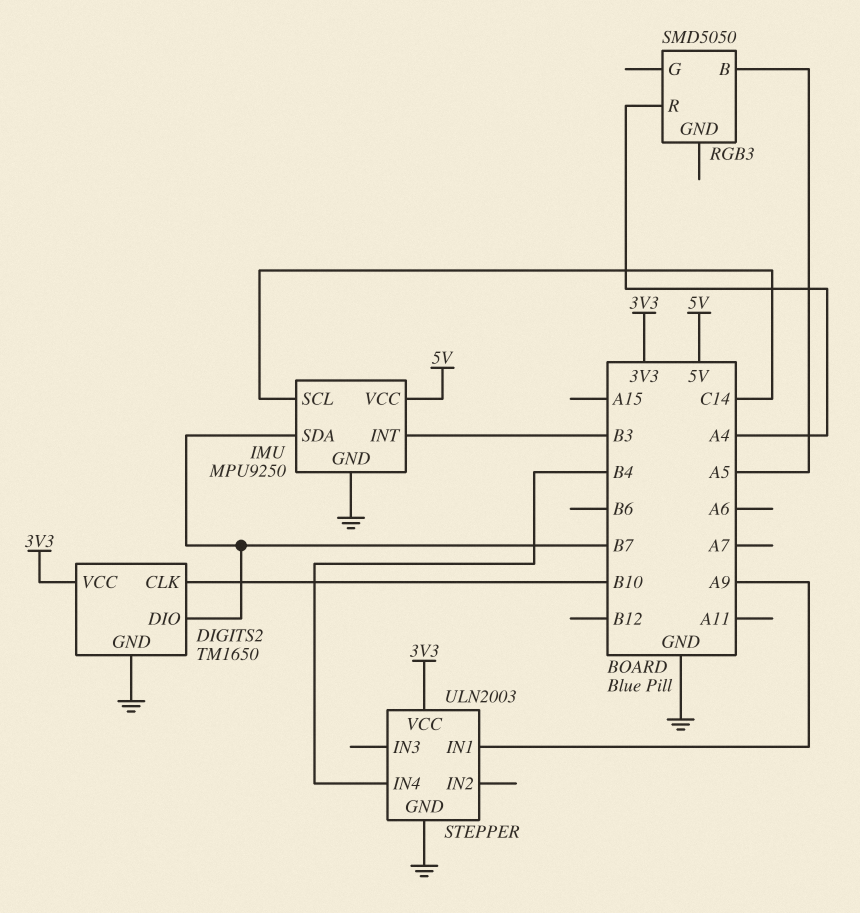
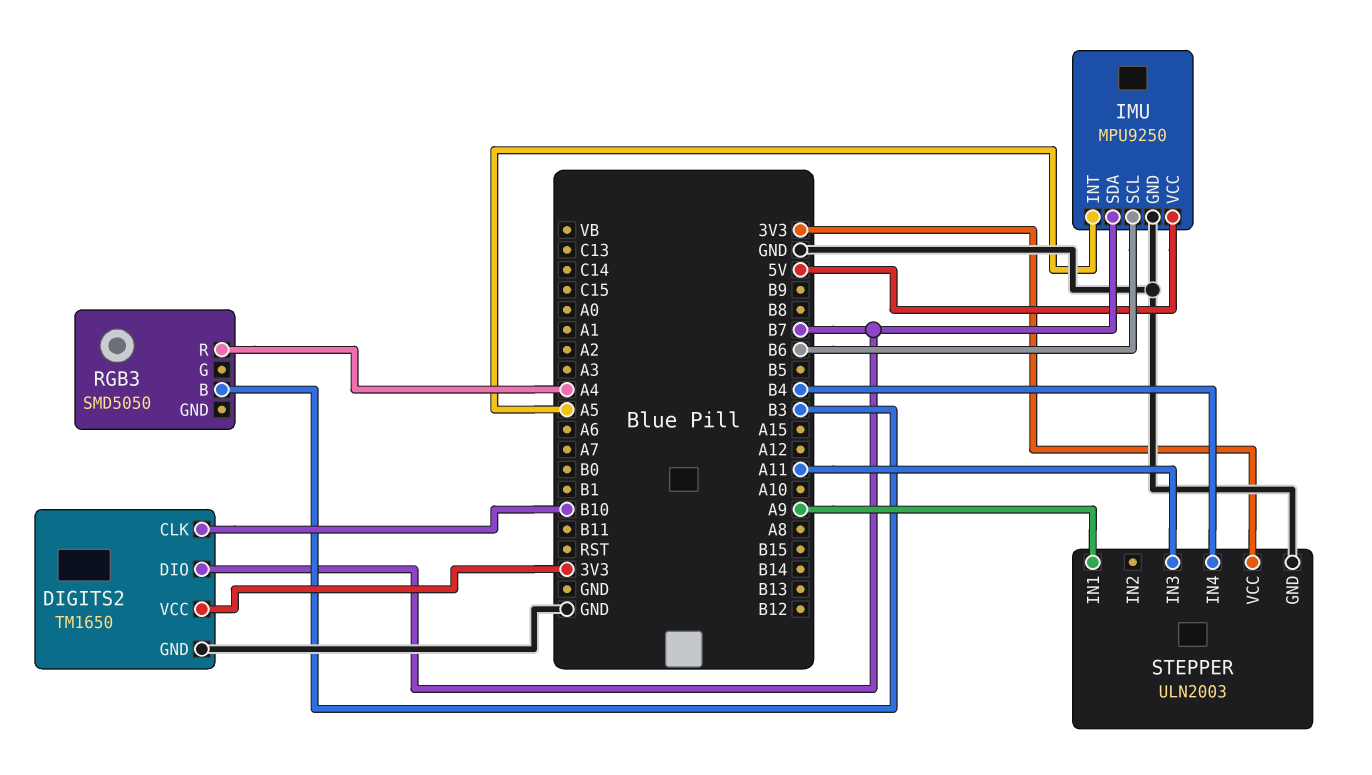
IMU pin INT: B3 -> A5
IMU pin SCL: C14 -> B6
RGB3 pin B: A5 -> B3
STEPPER pin IN3: none -> A11

